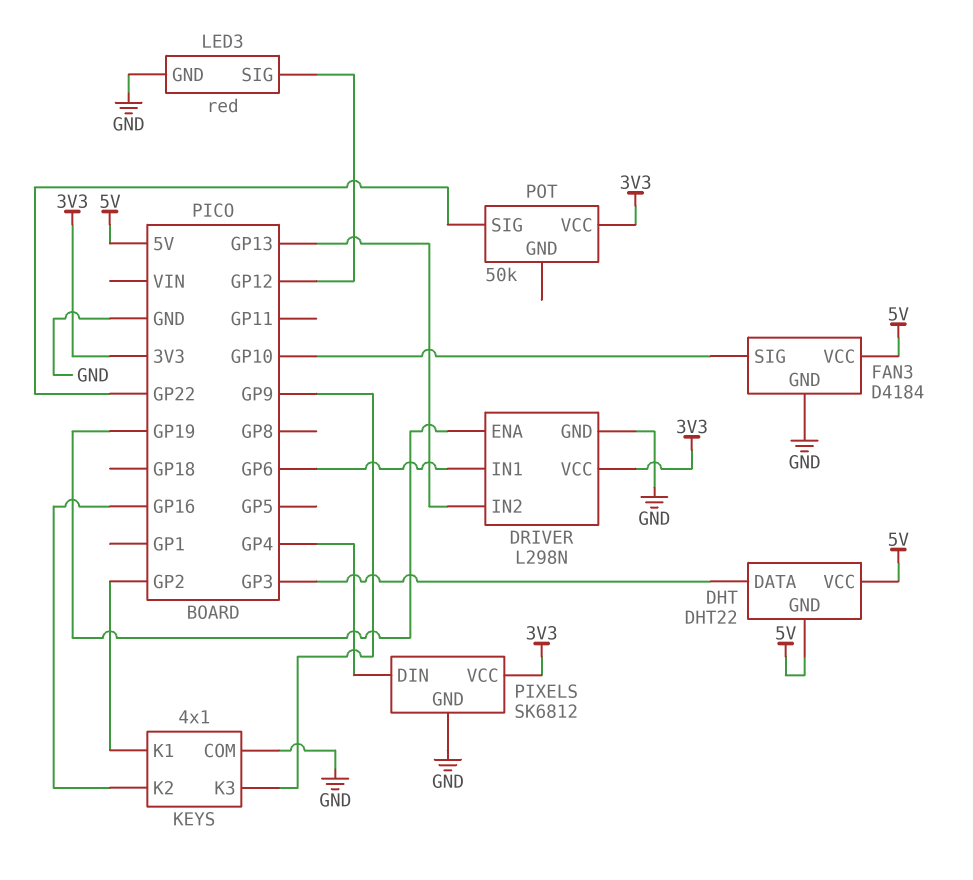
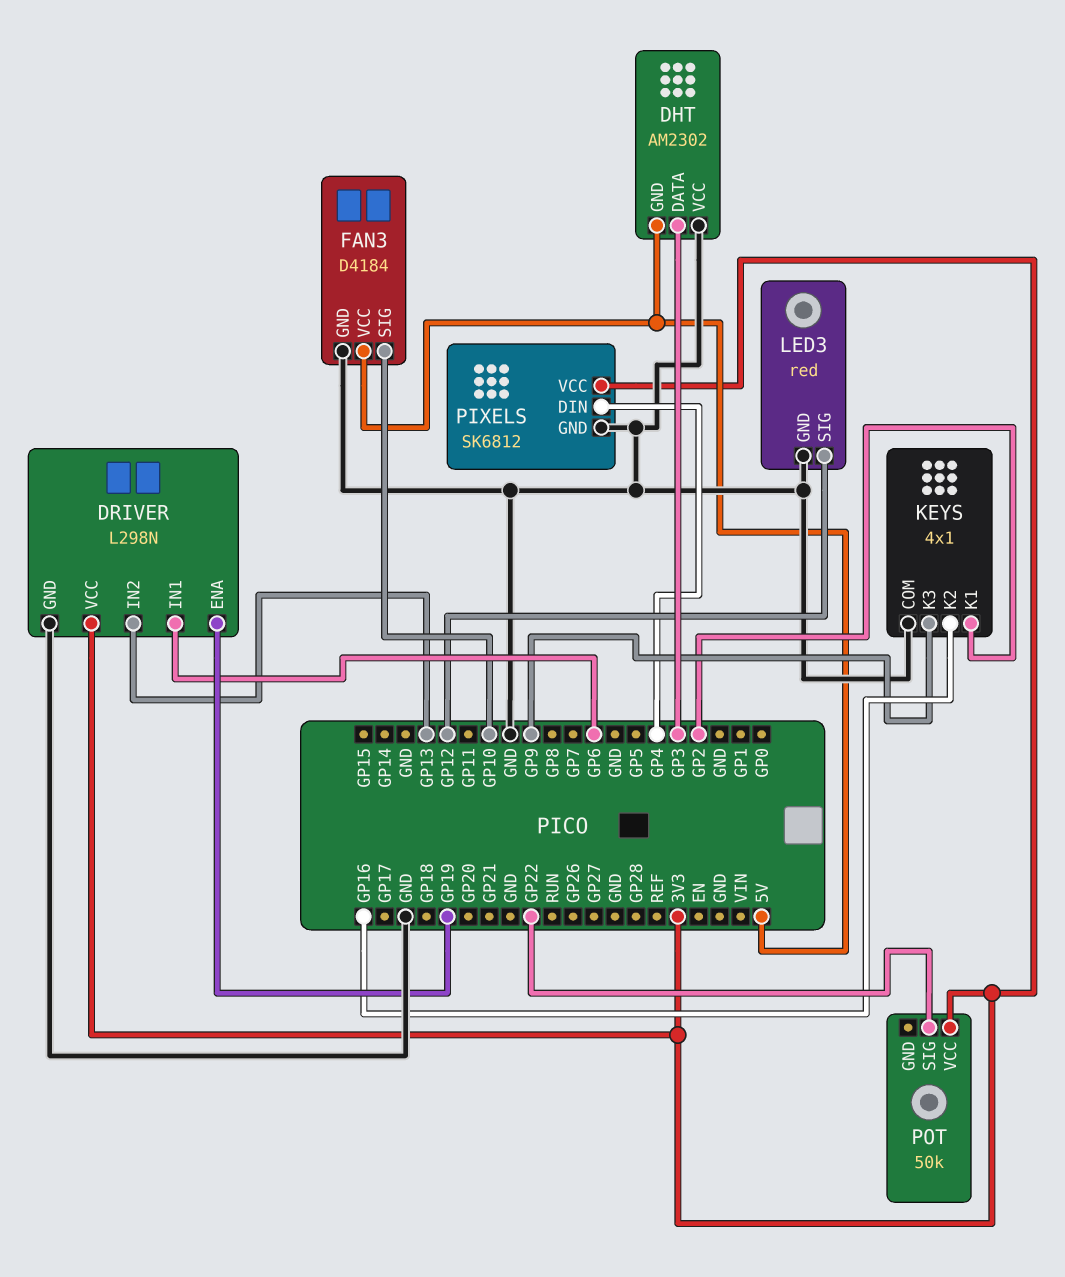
DHT: DHT22 -> AM2302
DHT pin VCC: 5V -> GND

